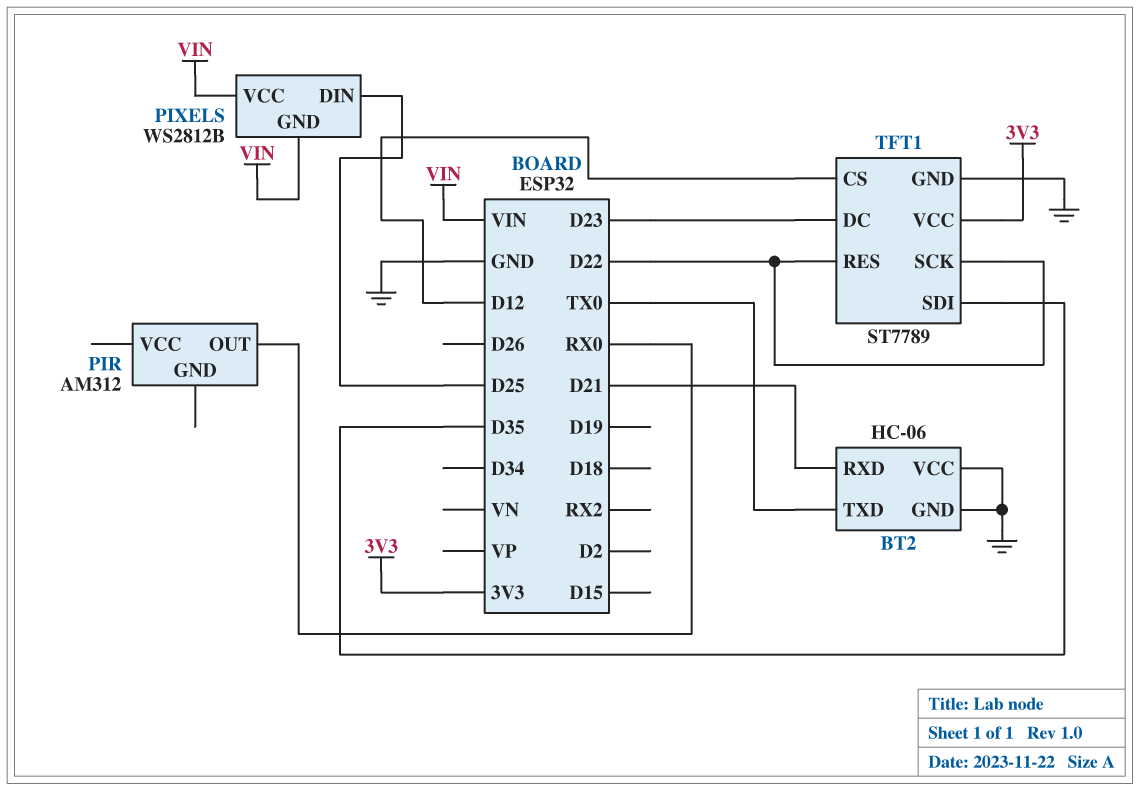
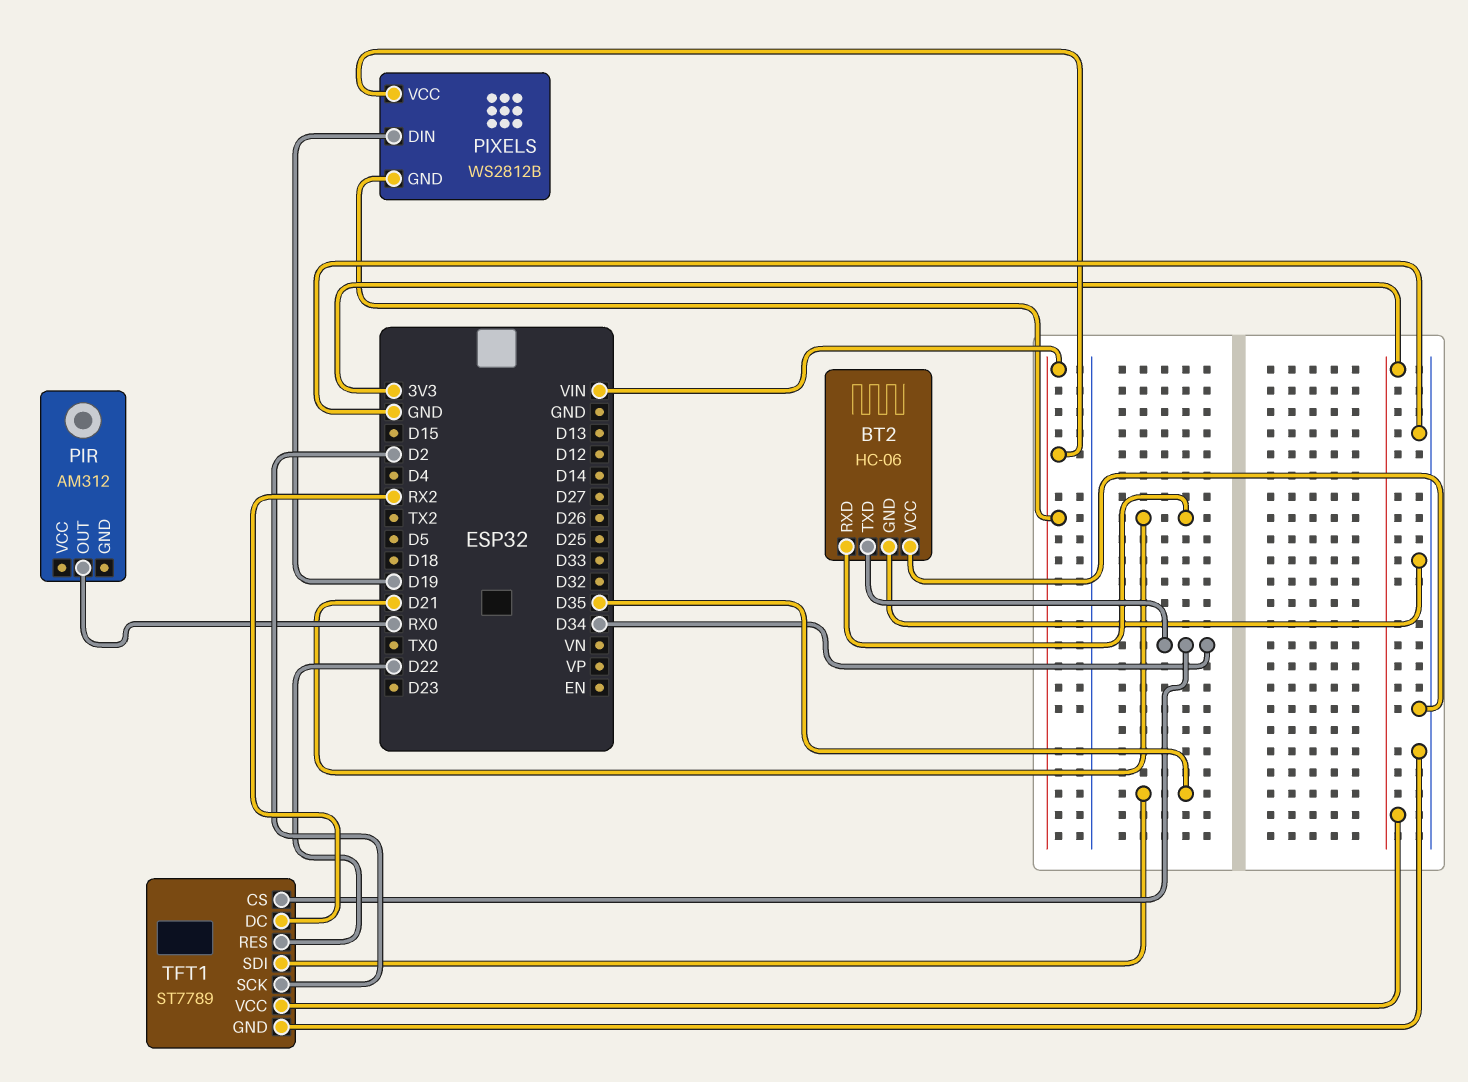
BT2 pin TXD: TX0 -> D34
PIXELS pin DIN: D25 -> D19
TFT1 pin CS: D12 -> D34
TFT1 pin DC: D23 -> RX2
TFT1 pin SCK: D22 -> D2

